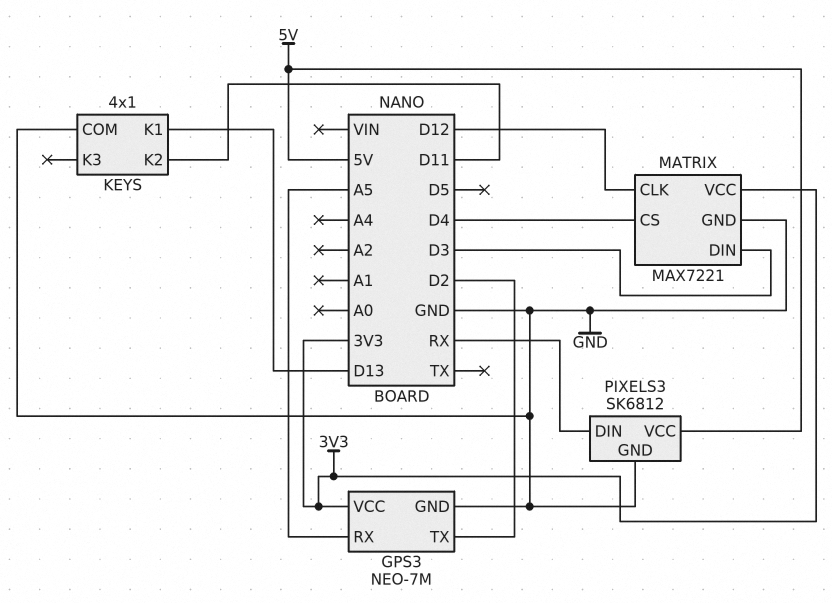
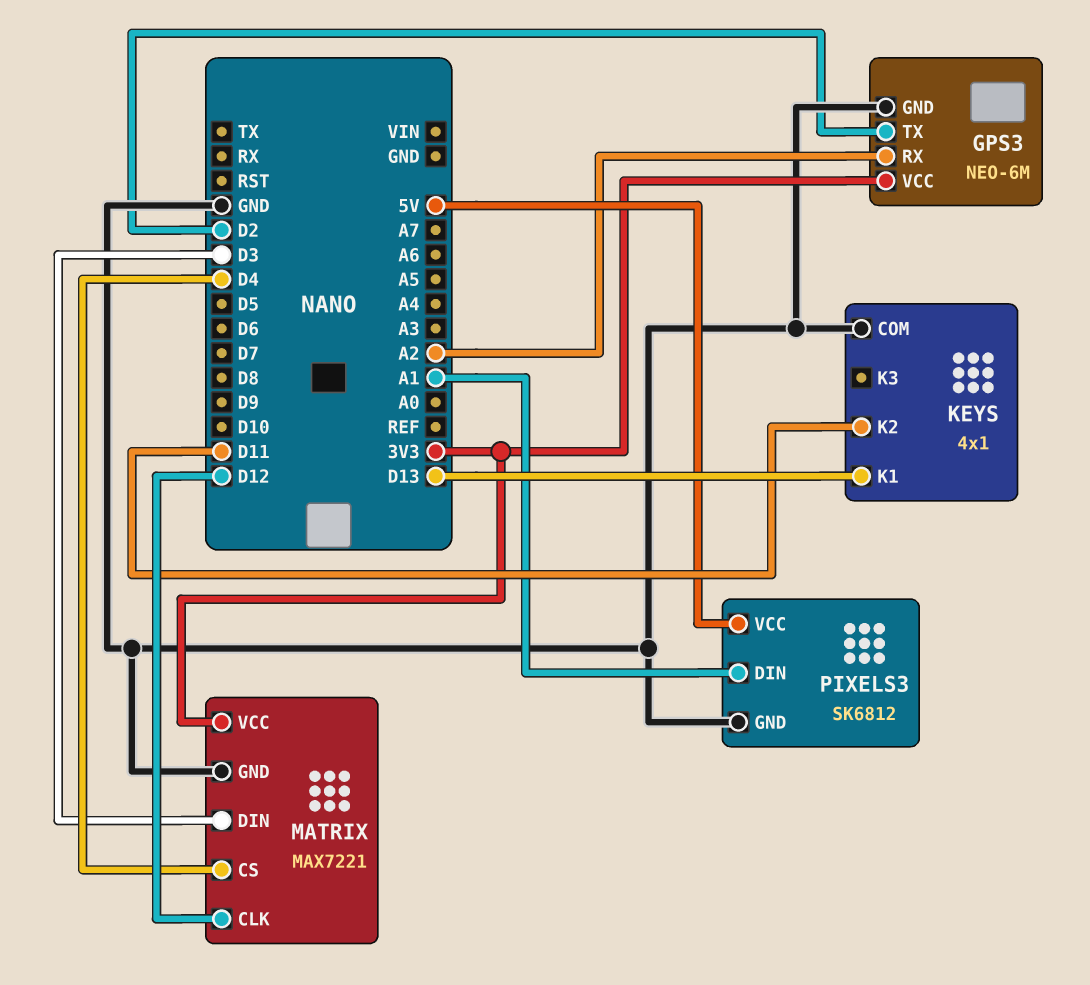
GPS3: NEO-7M -> NEO-6M
GPS3 pin RX: A5 -> A2
PIXELS3 pin DIN: RX -> A1

